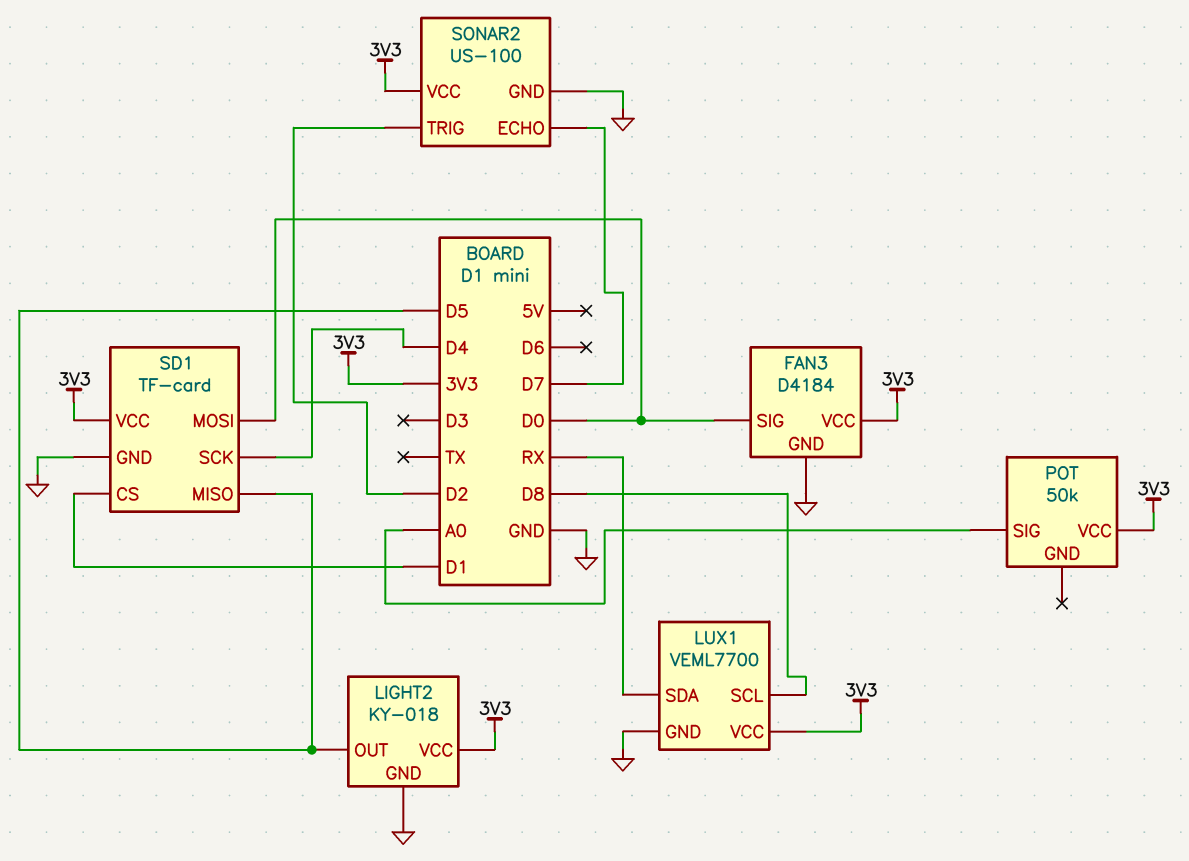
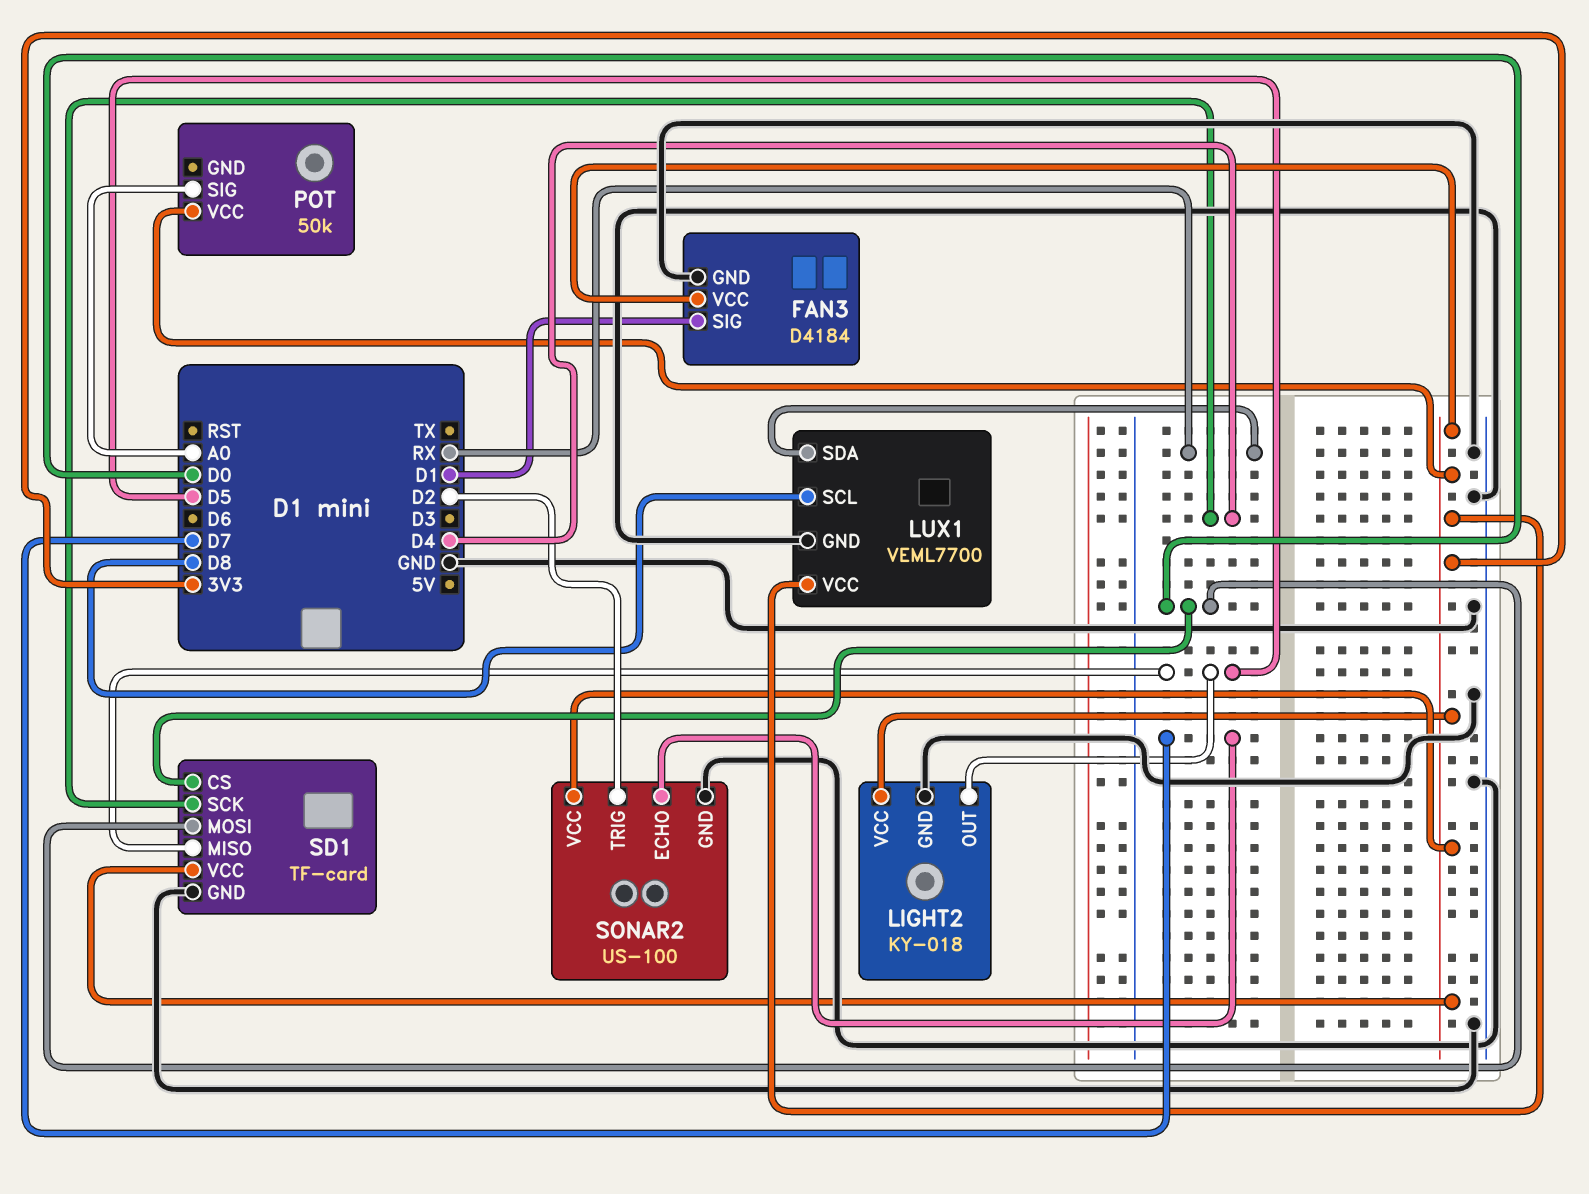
FAN3 pin SIG: D0 -> D1
SD1 pin CS: D1 -> D0

